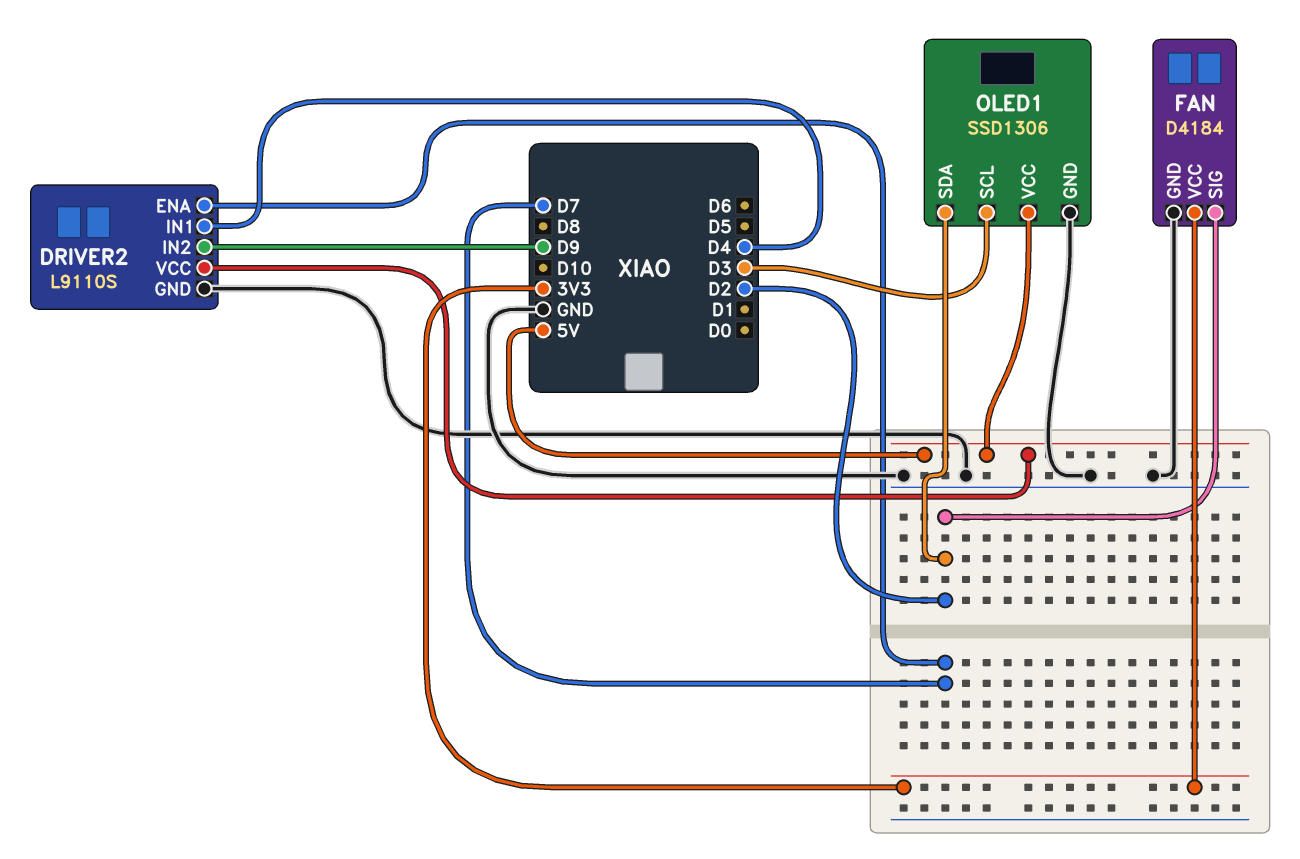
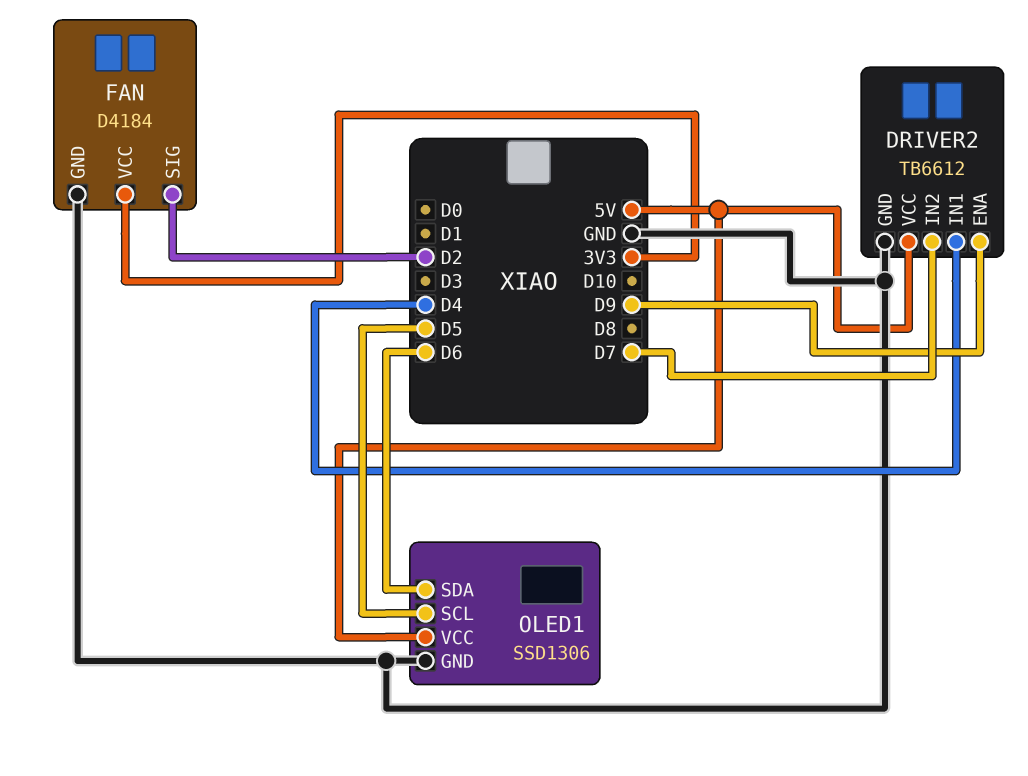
DRIVER2: L9110S -> TB6612
DRIVER2 pin ENA: D7 -> D9
DRIVER2 pin IN2: D9 -> D7
OLED1 pin SCL: D3 -> D5
OLED1 pin SDA: D2 -> D6

